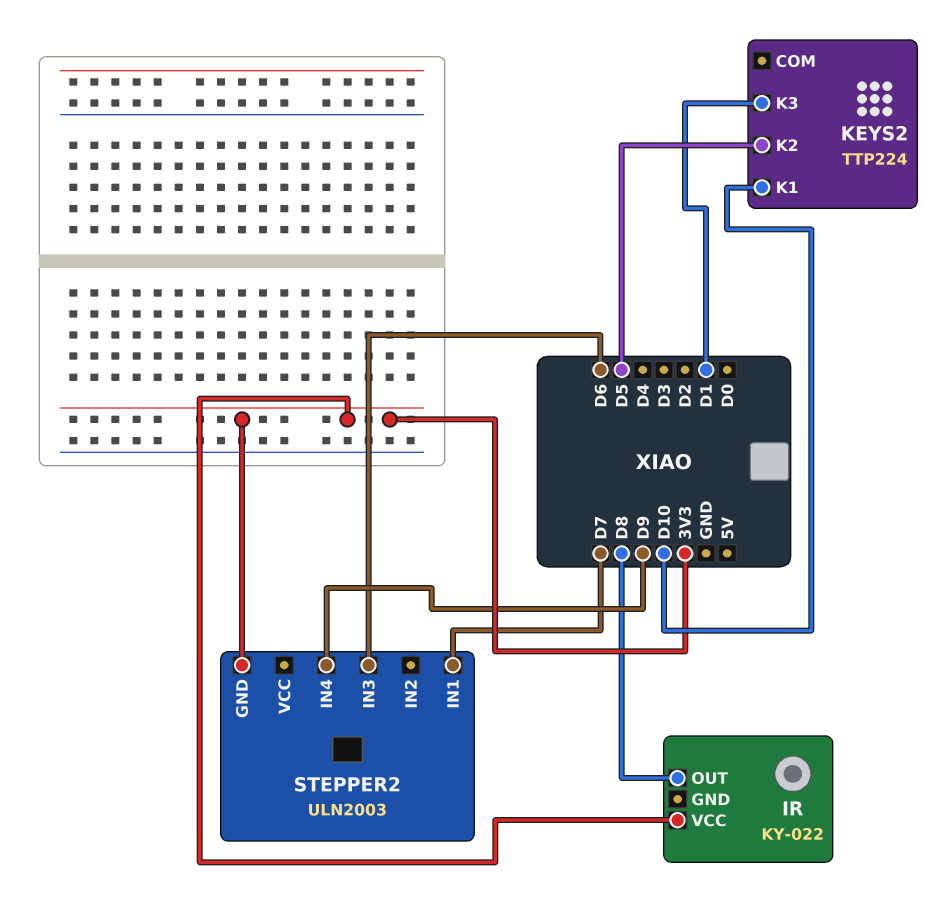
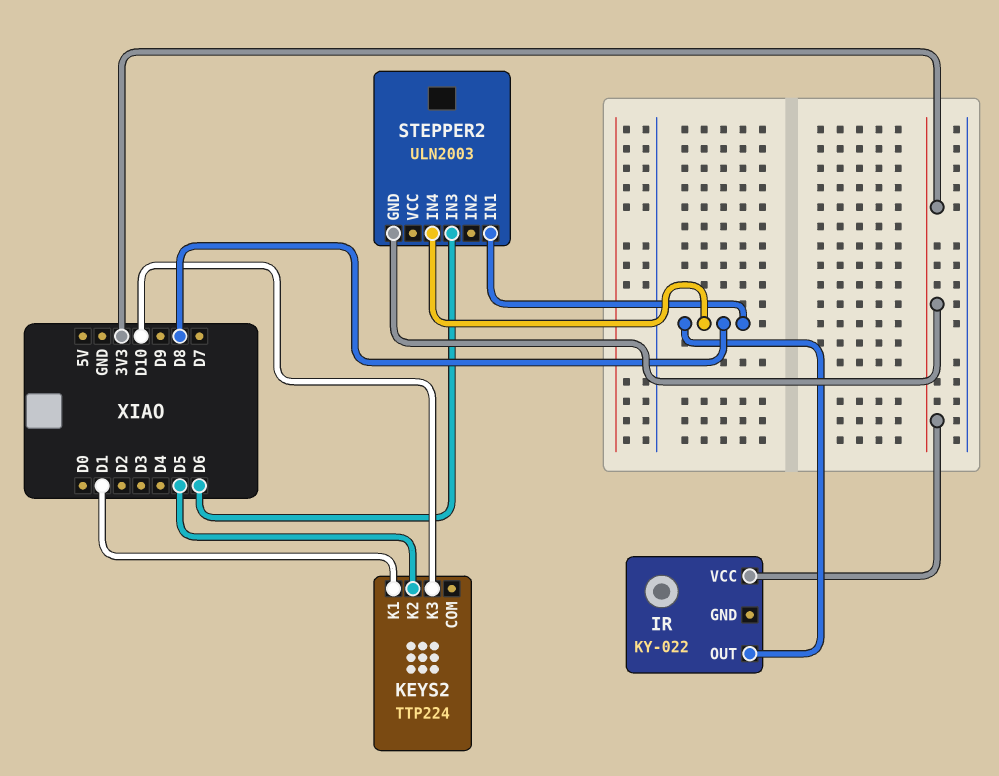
KEYS2 pin K1: D10 -> D1
KEYS2 pin K3: D1 -> D10
STEPPER2 pin IN1: D7 -> D8
STEPPER2 pin IN4: D9 -> D8

